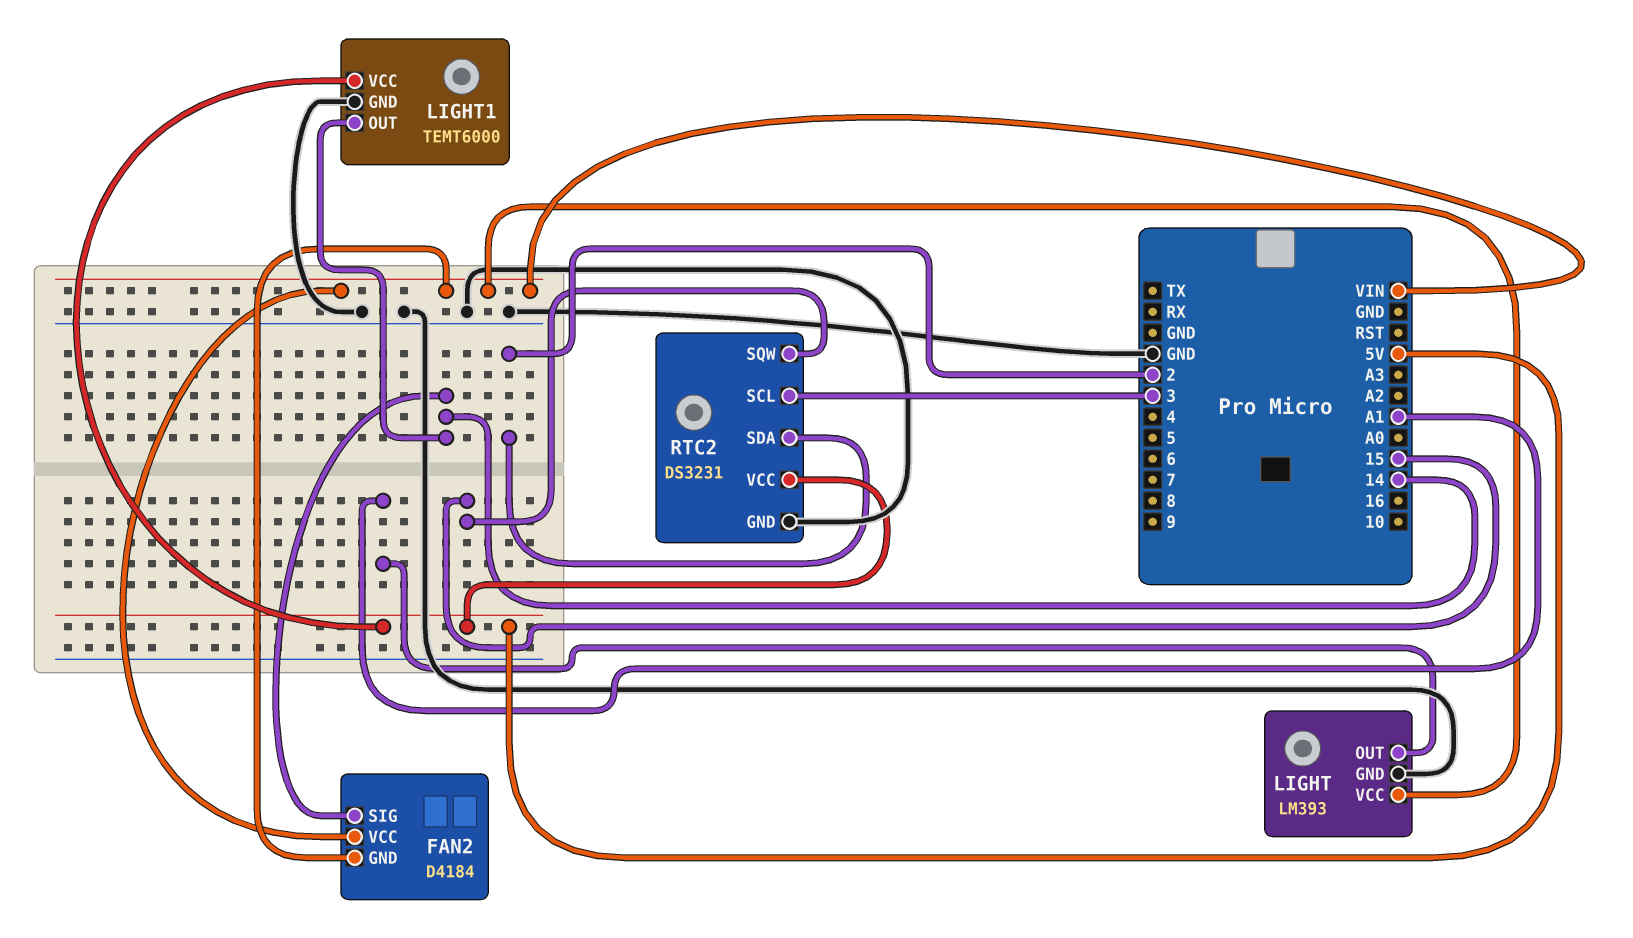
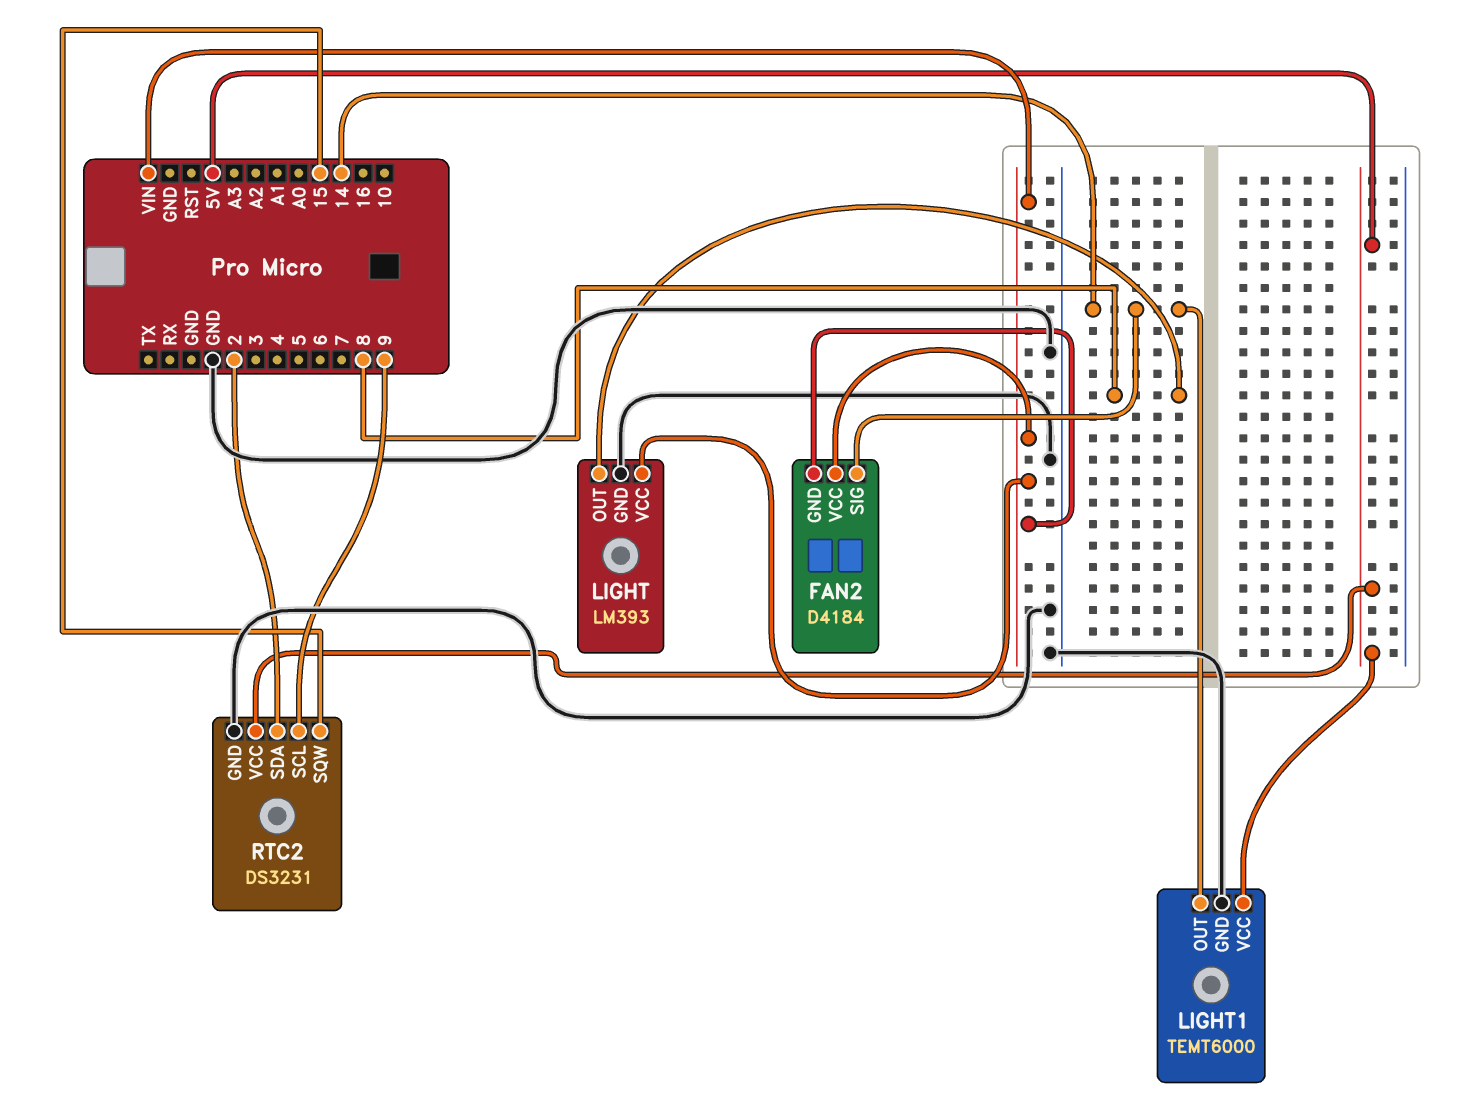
LIGHT pin OUT: A1 -> 8
RTC2 pin SCL: 3 -> 9

